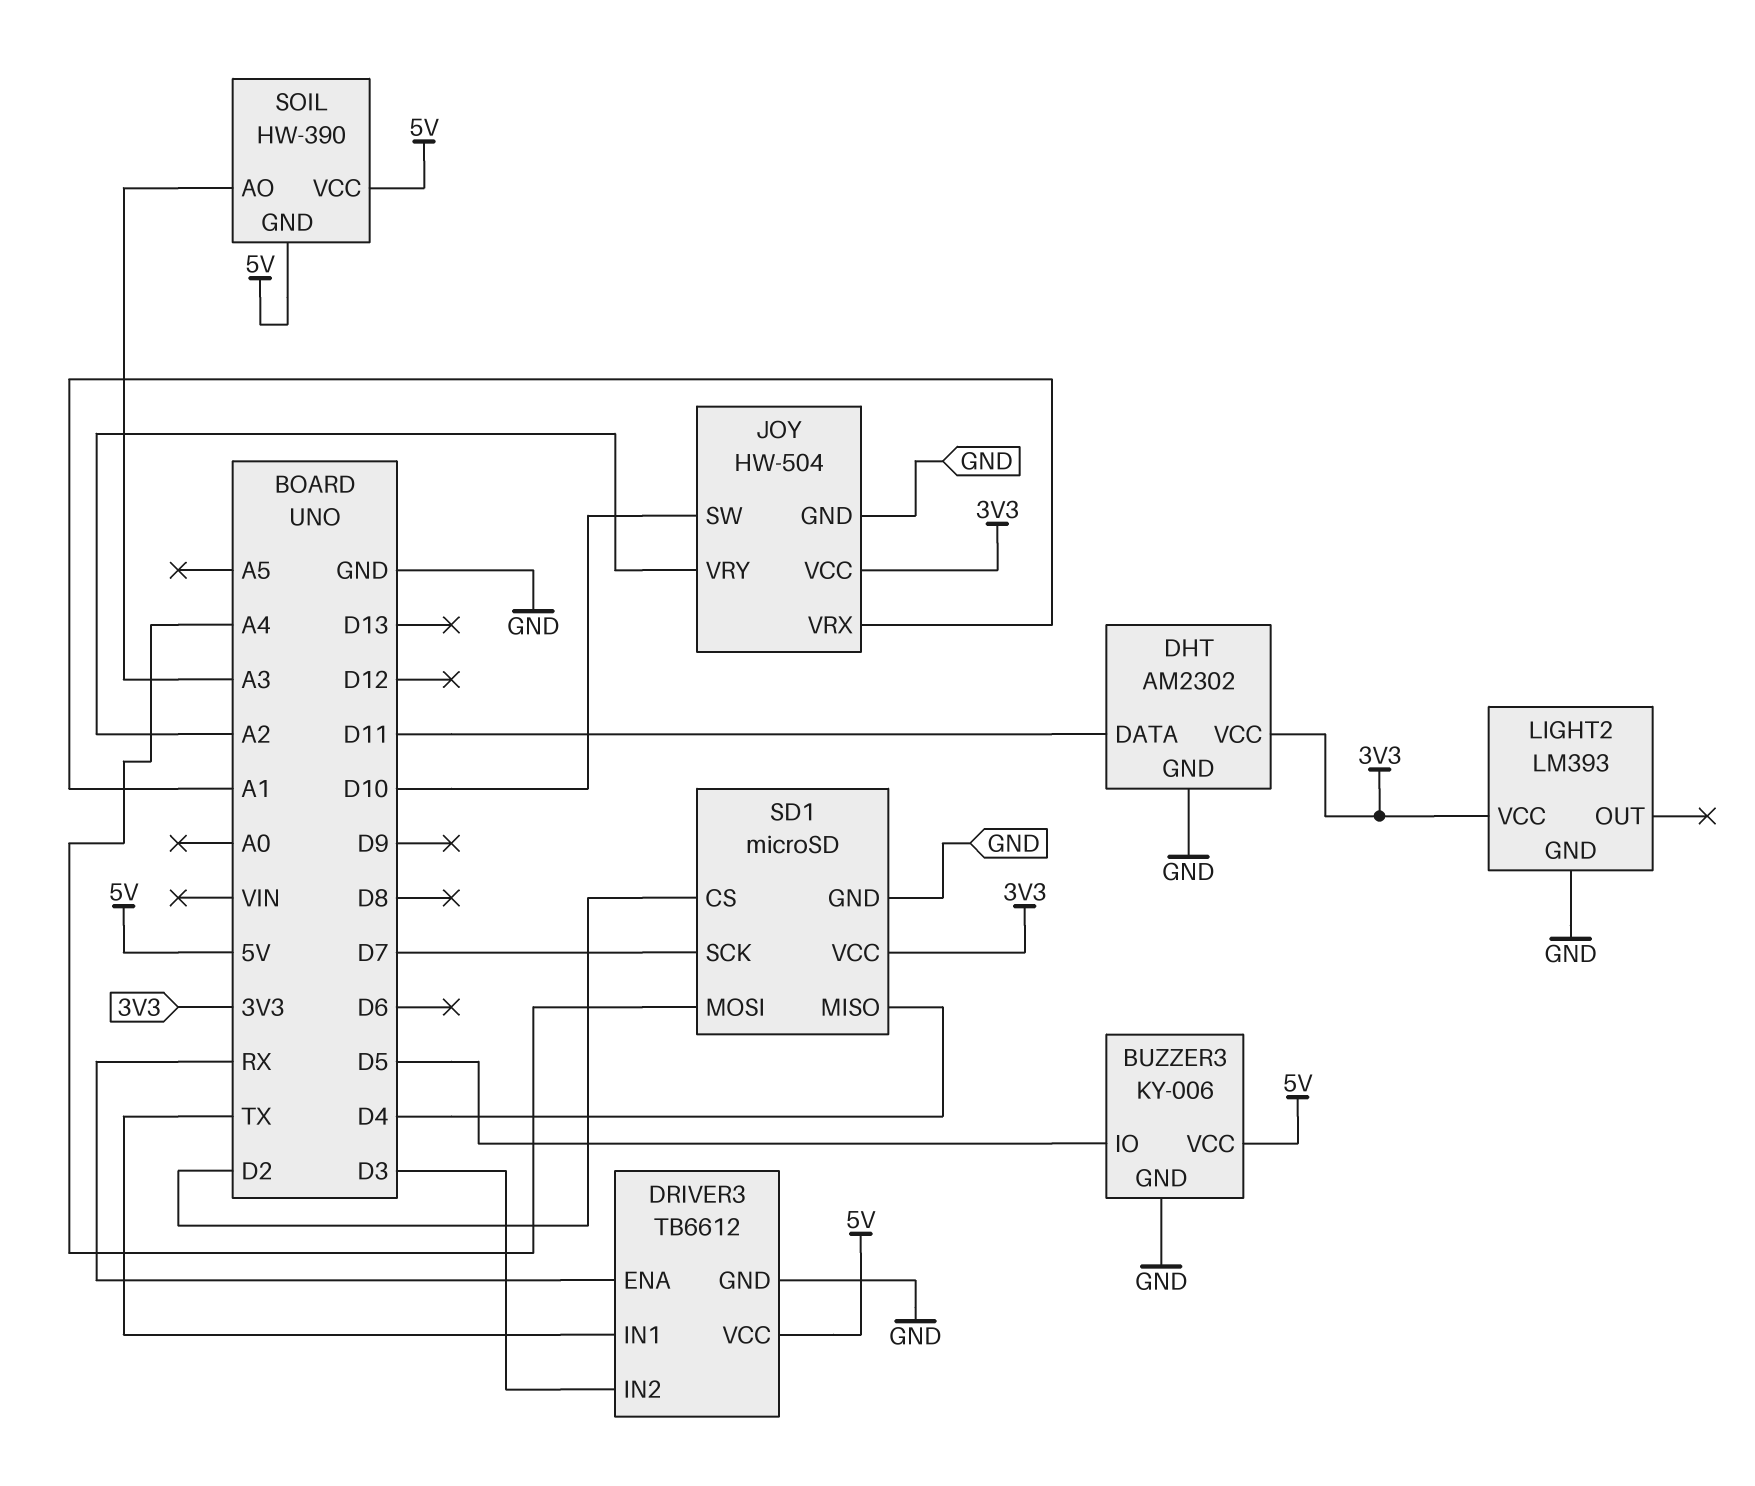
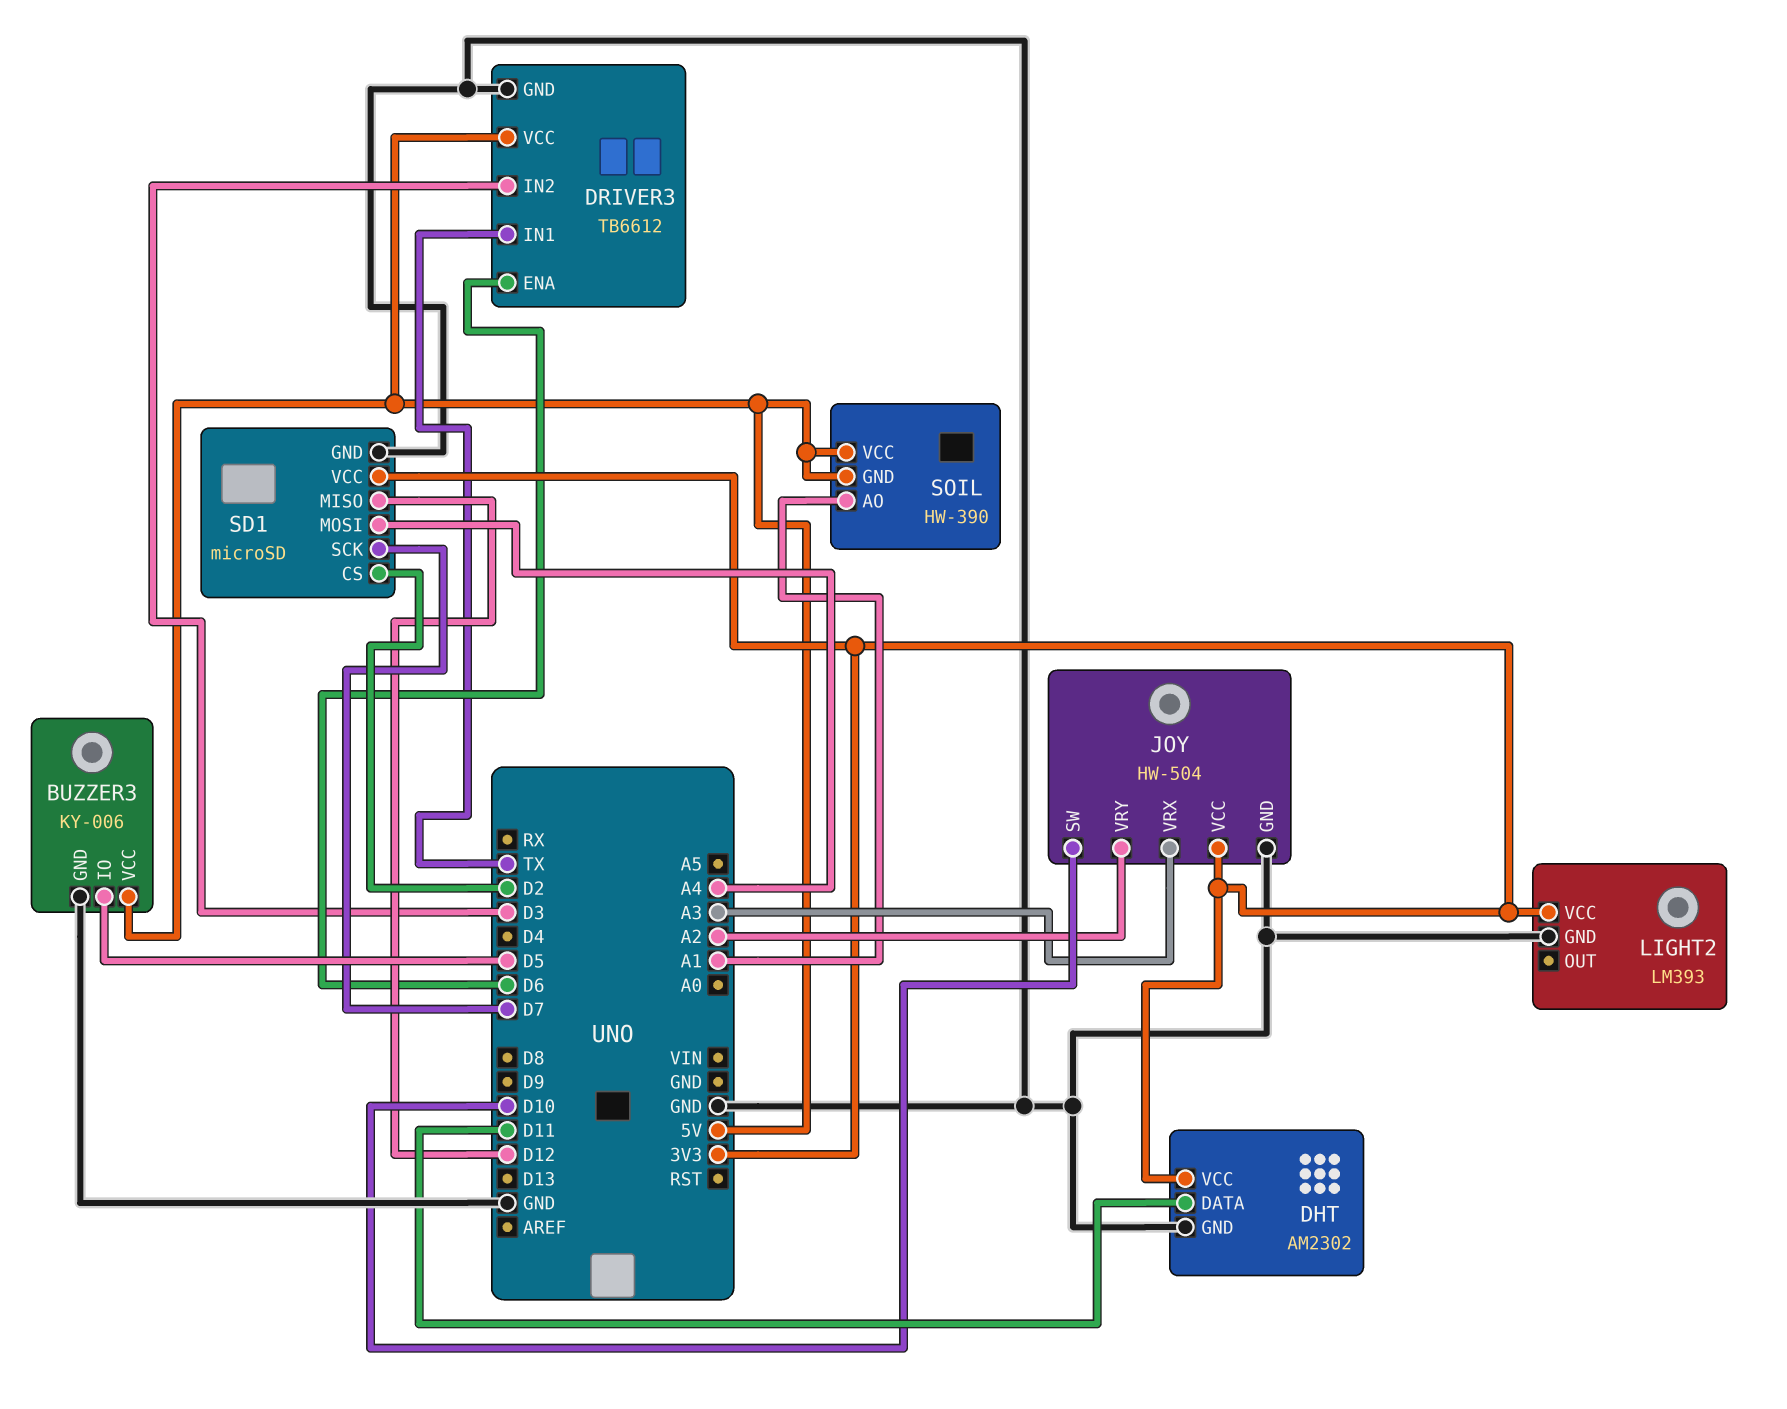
DRIVER3 pin ENA: RX -> D6
JOY pin VRX: A1 -> A3
SD1 pin MISO: D4 -> D12
SOIL pin AO: A3 -> A1

